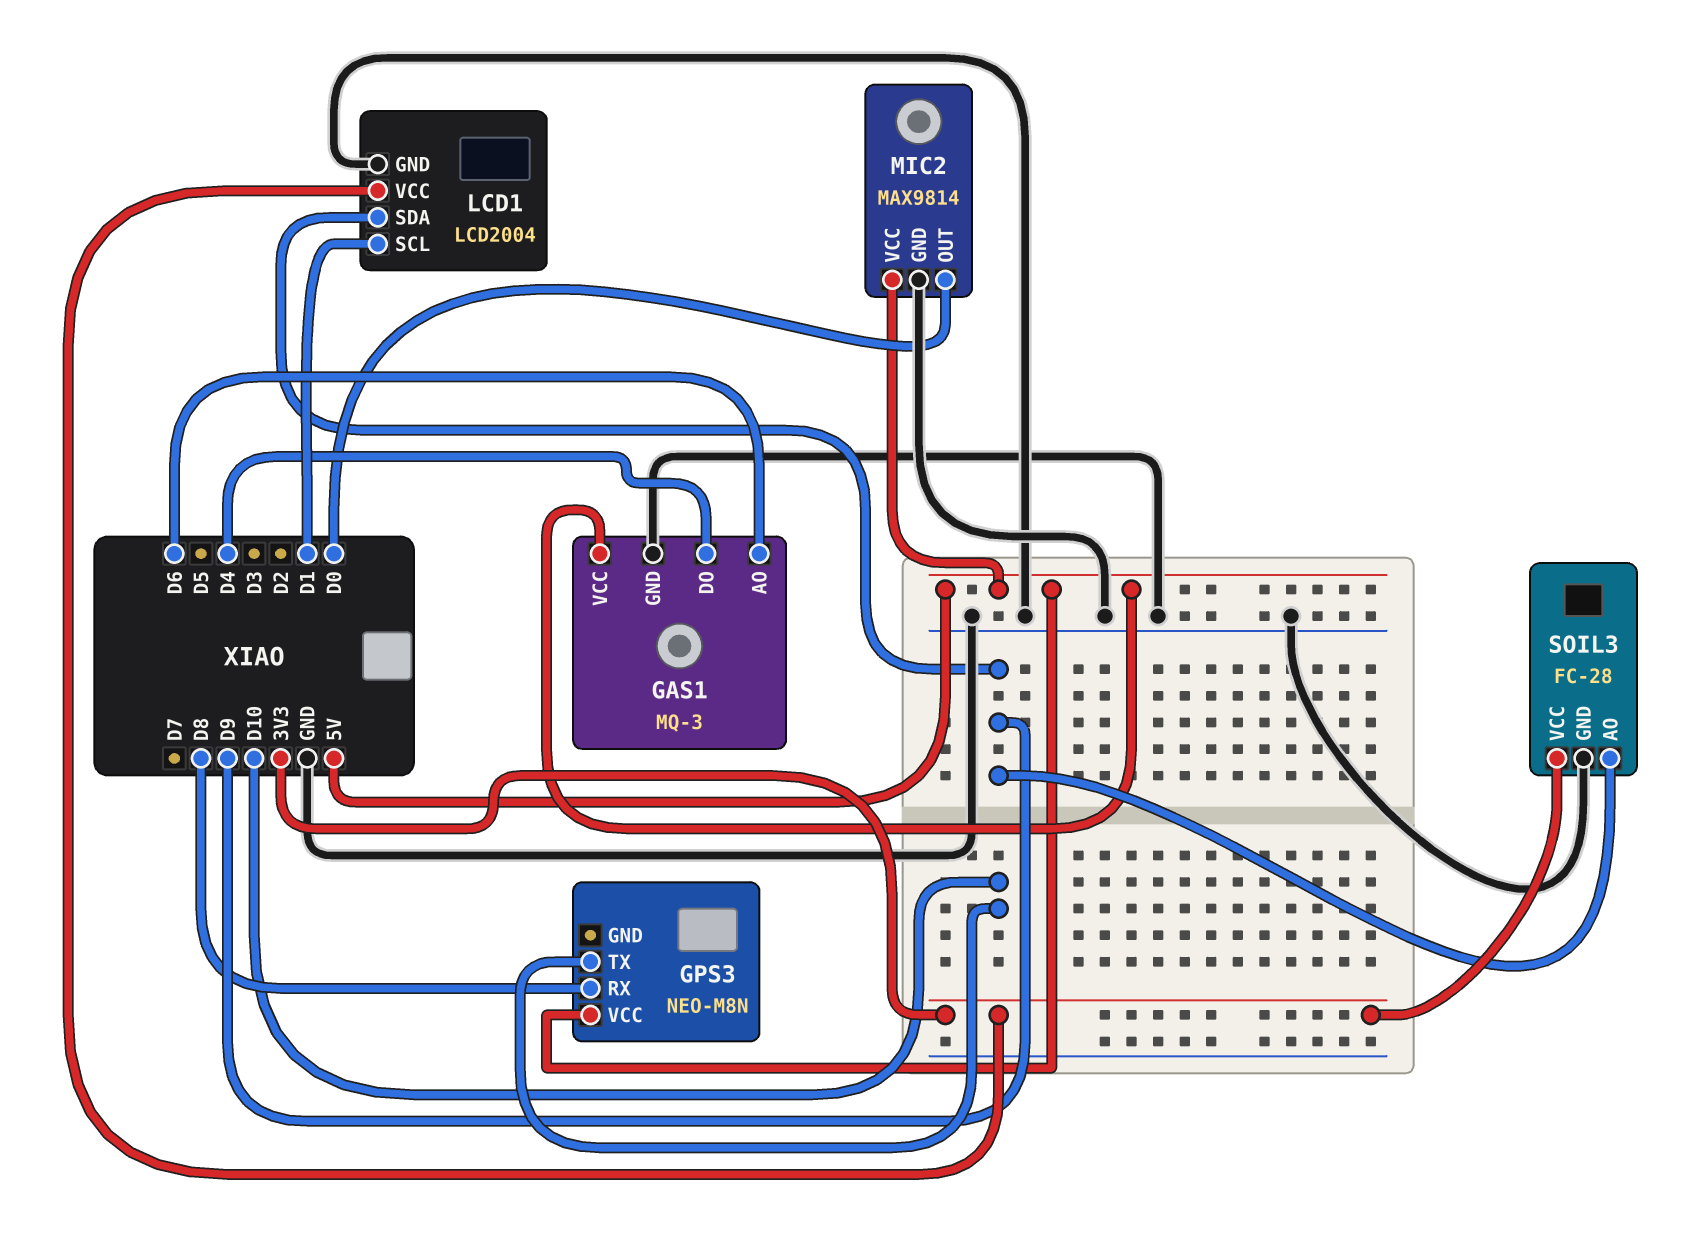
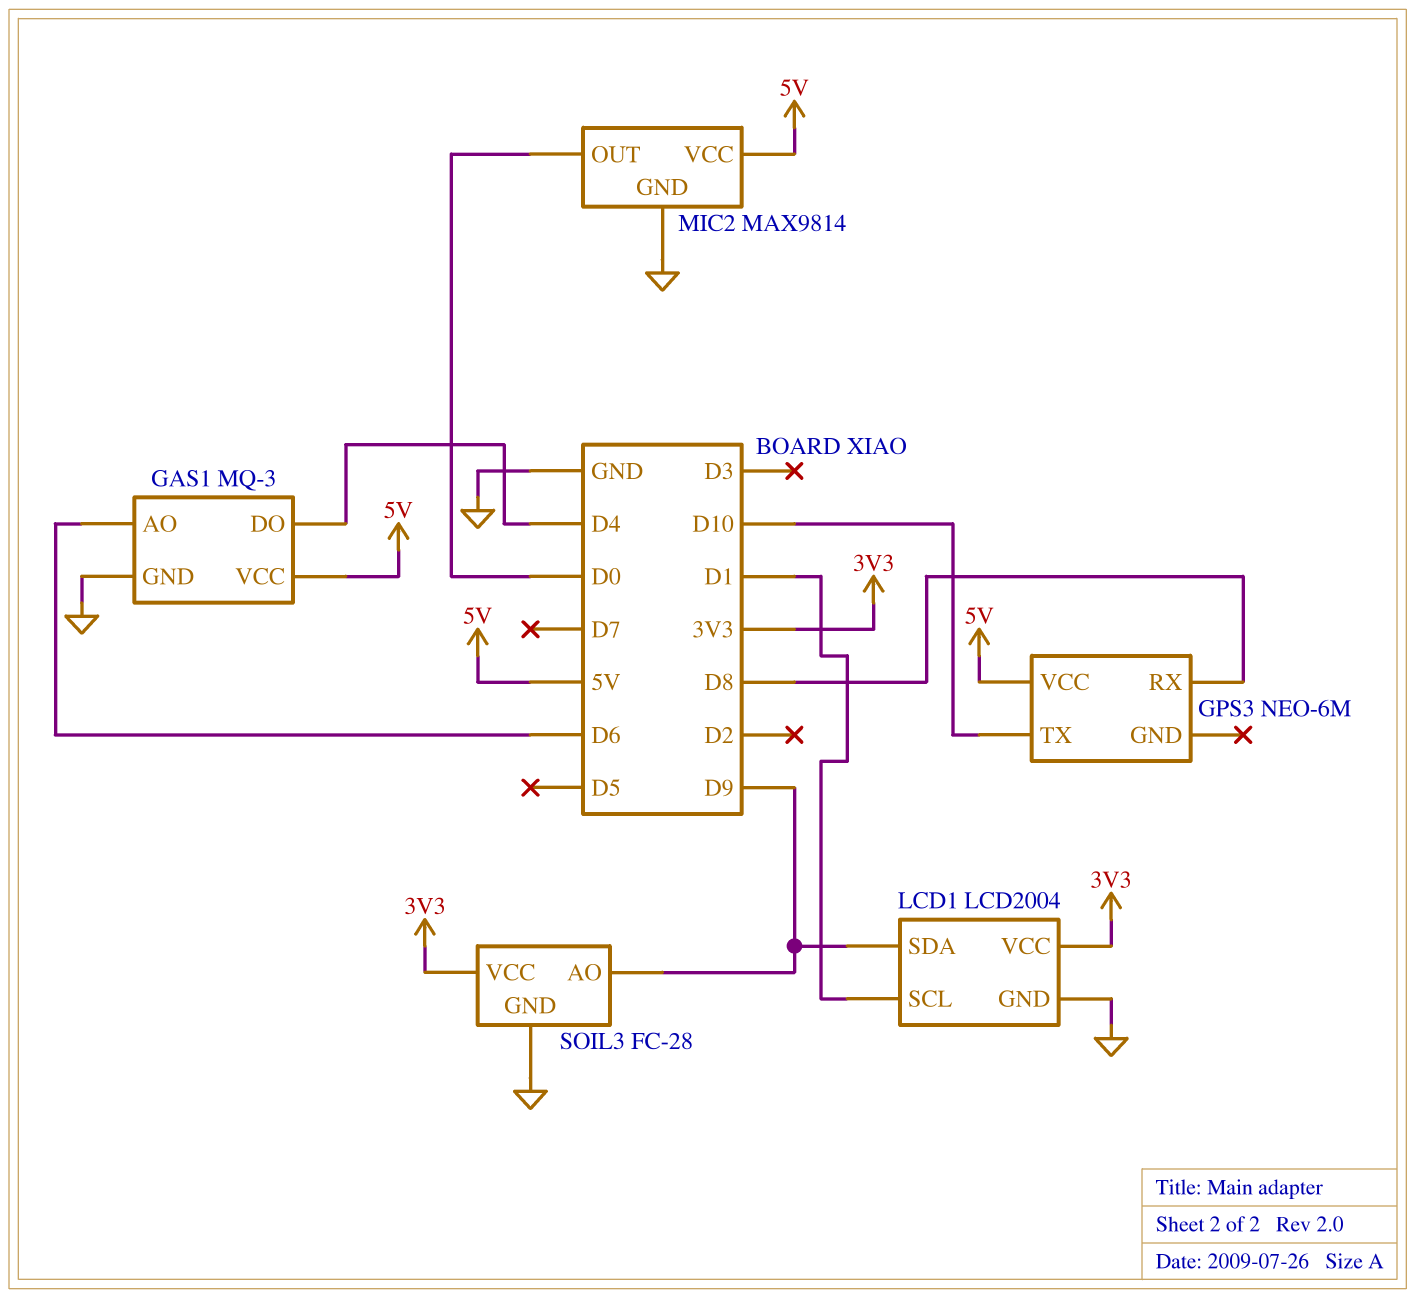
GPS3: NEO-M8N -> NEO-6M

